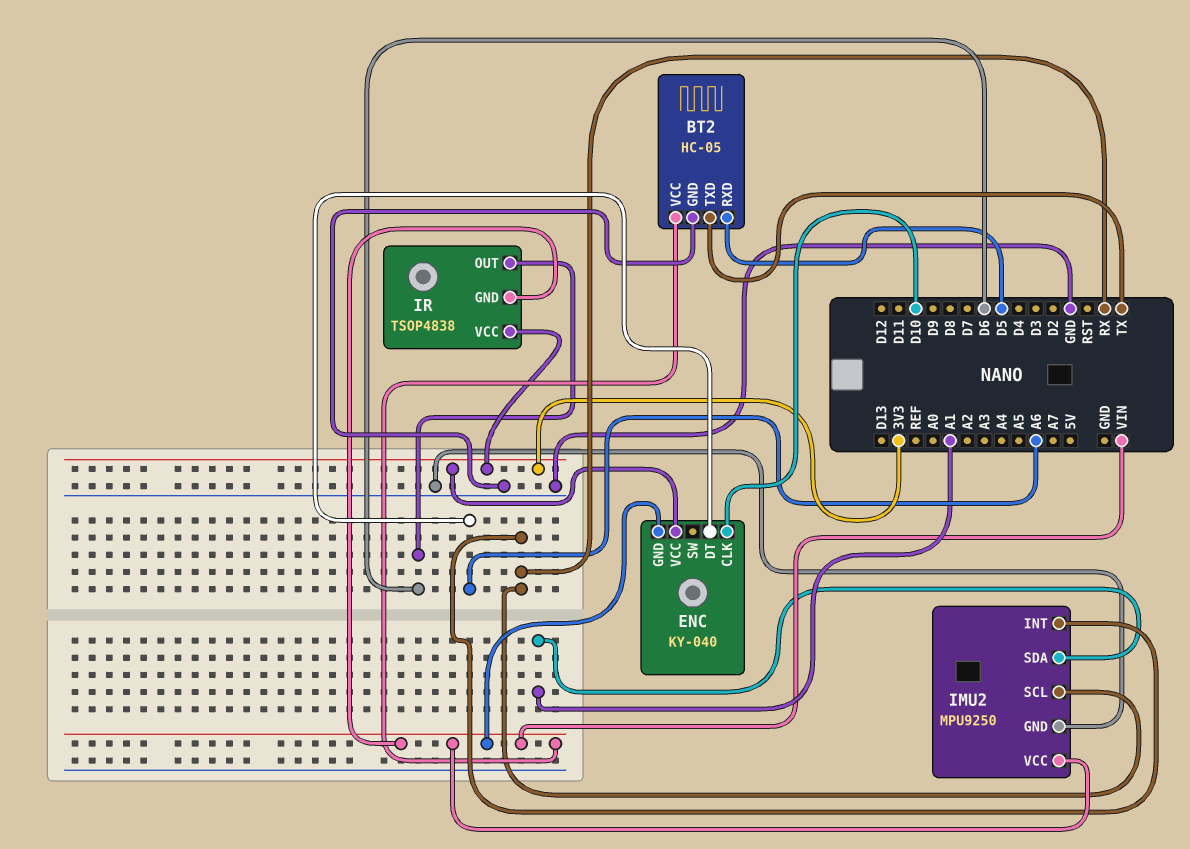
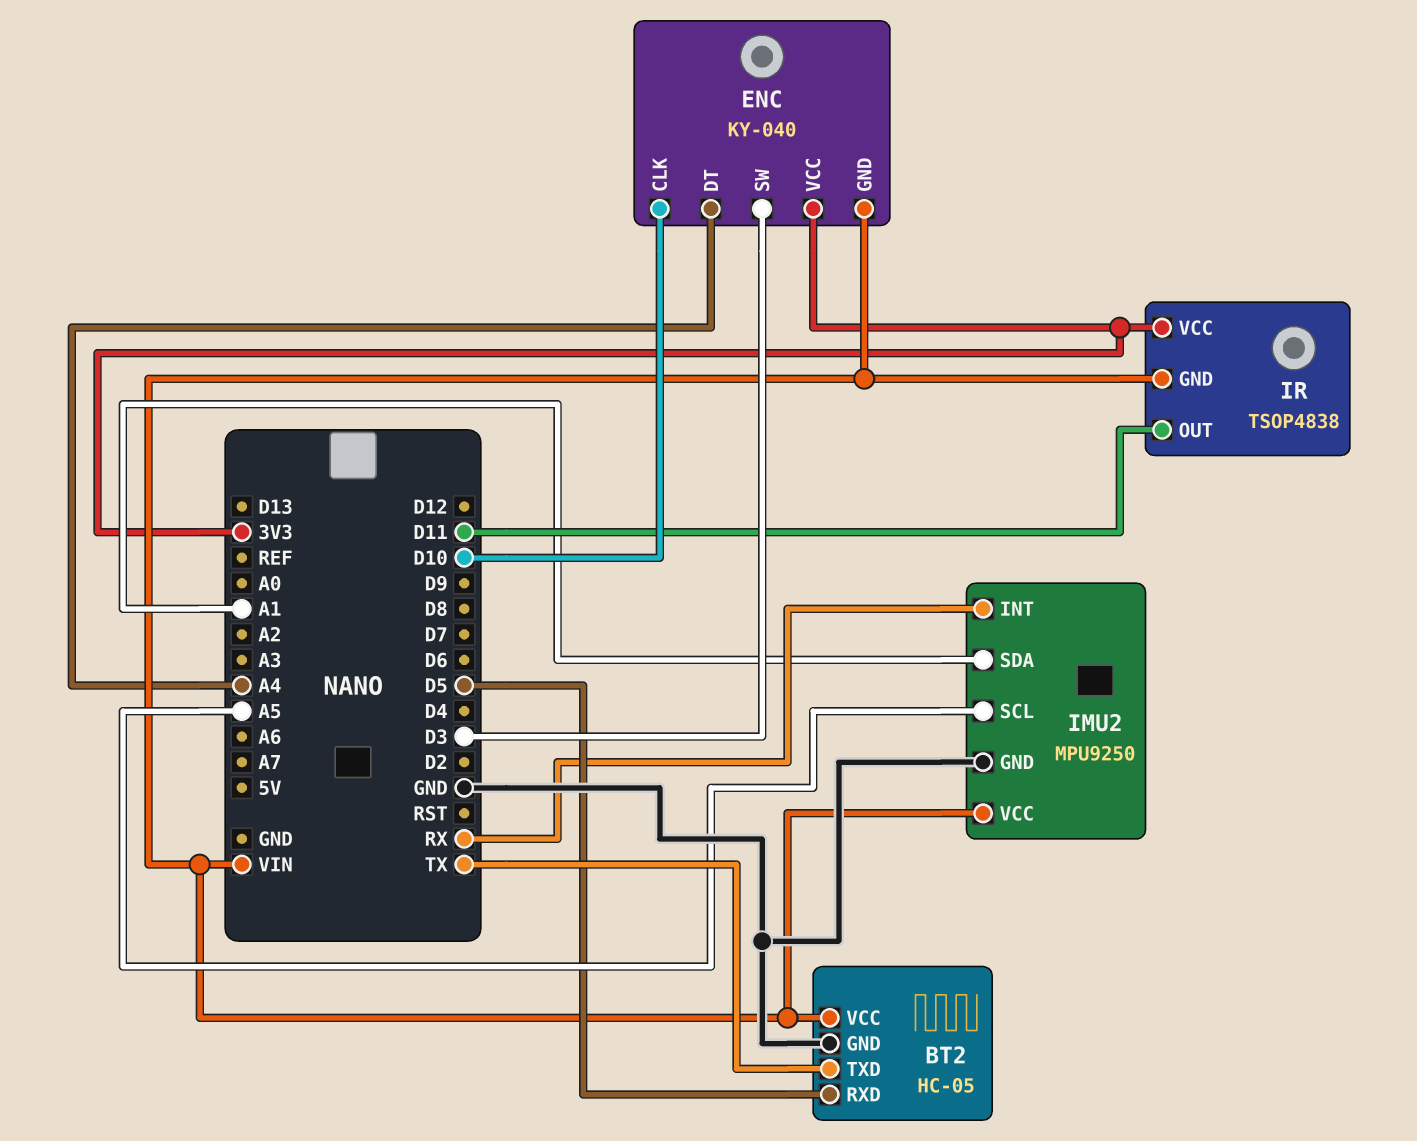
ENC pin DT: A6 -> A4
ENC pin SW: none -> D3
IMU2 pin SCL: RX -> A5
IR pin OUT: D6 -> D11

